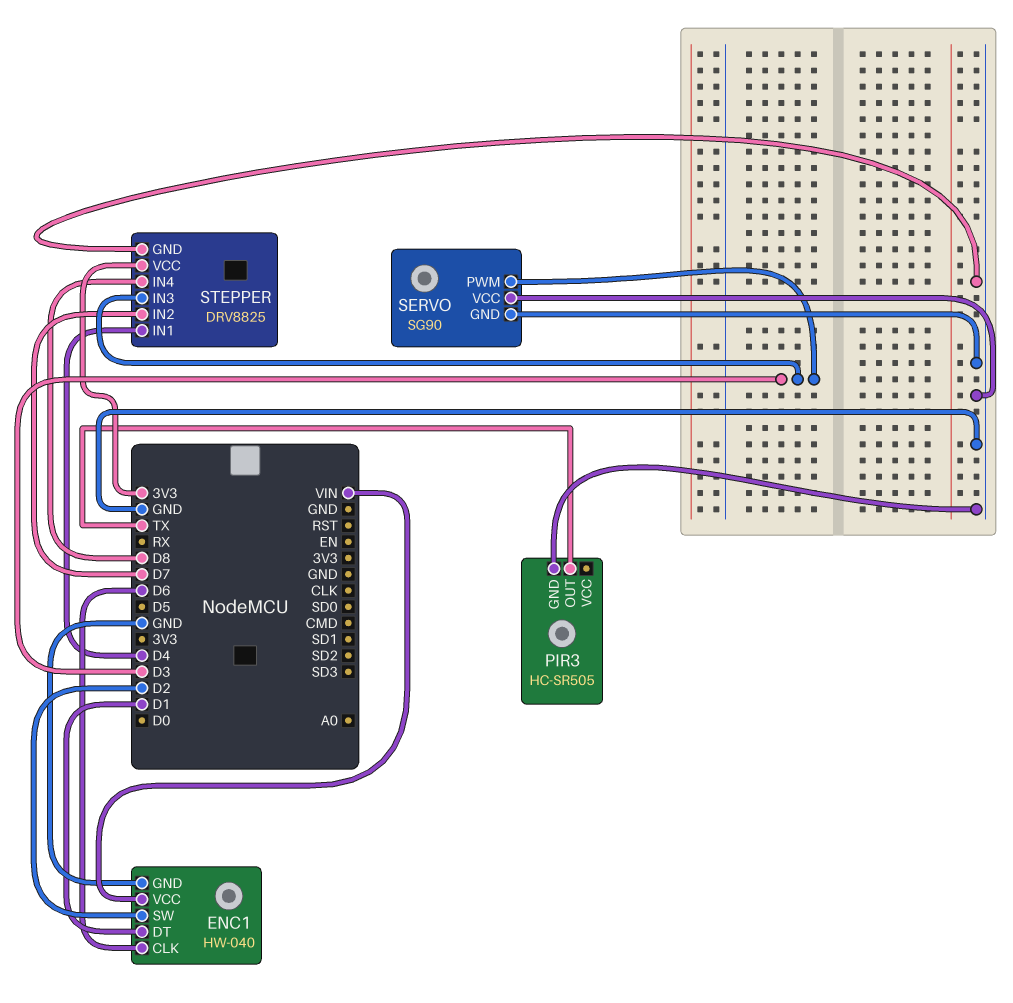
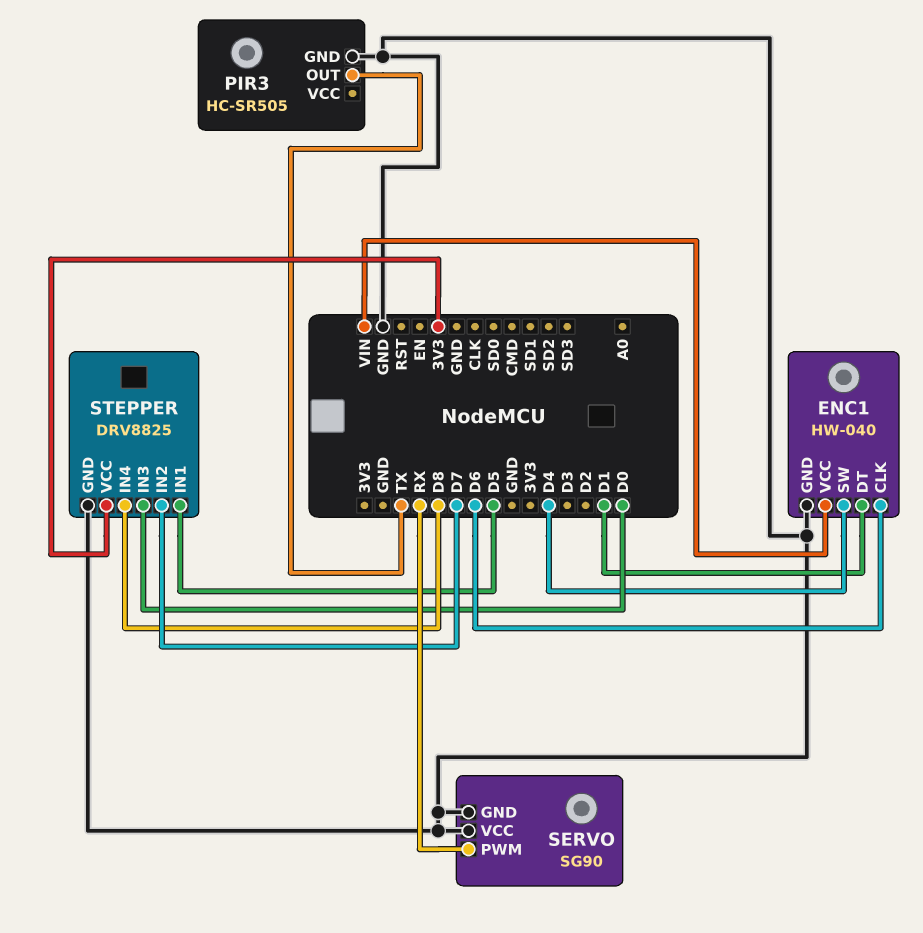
ENC1 pin SW: D2 -> D4
SERVO pin PWM: D3 -> RX
STEPPER pin IN1: D4 -> D5
STEPPER pin IN3: D3 -> D0

